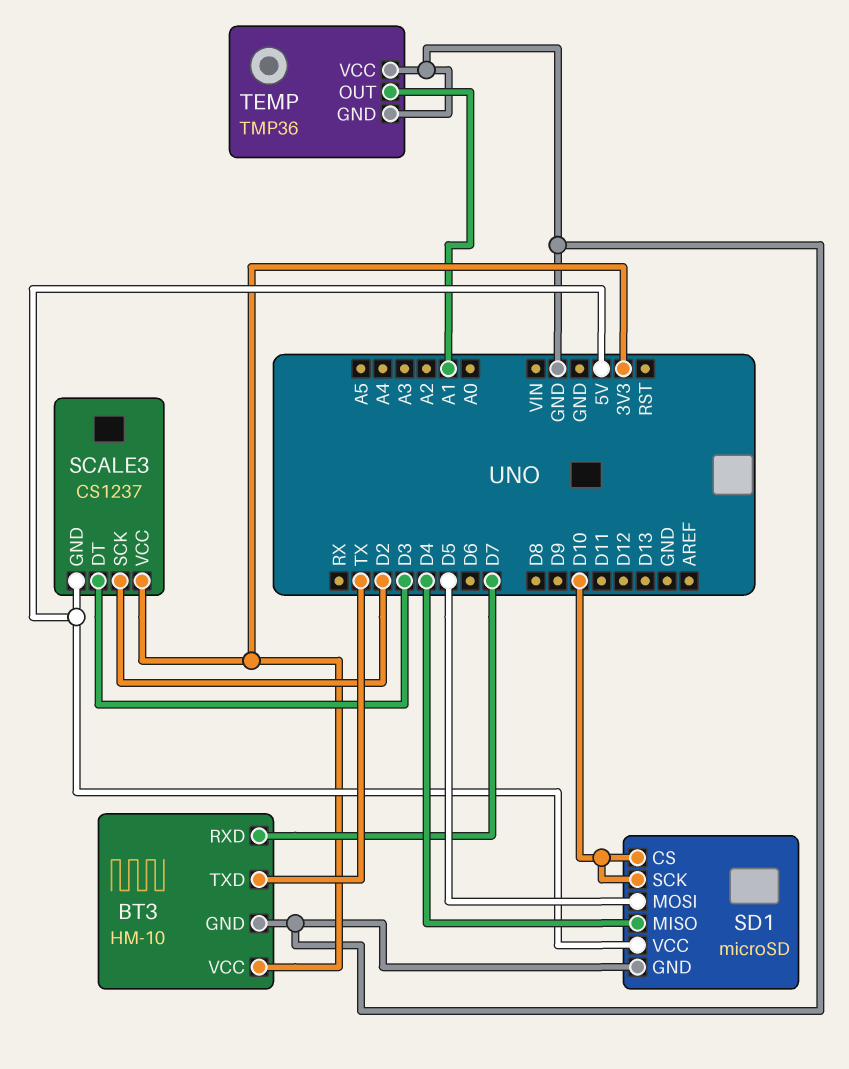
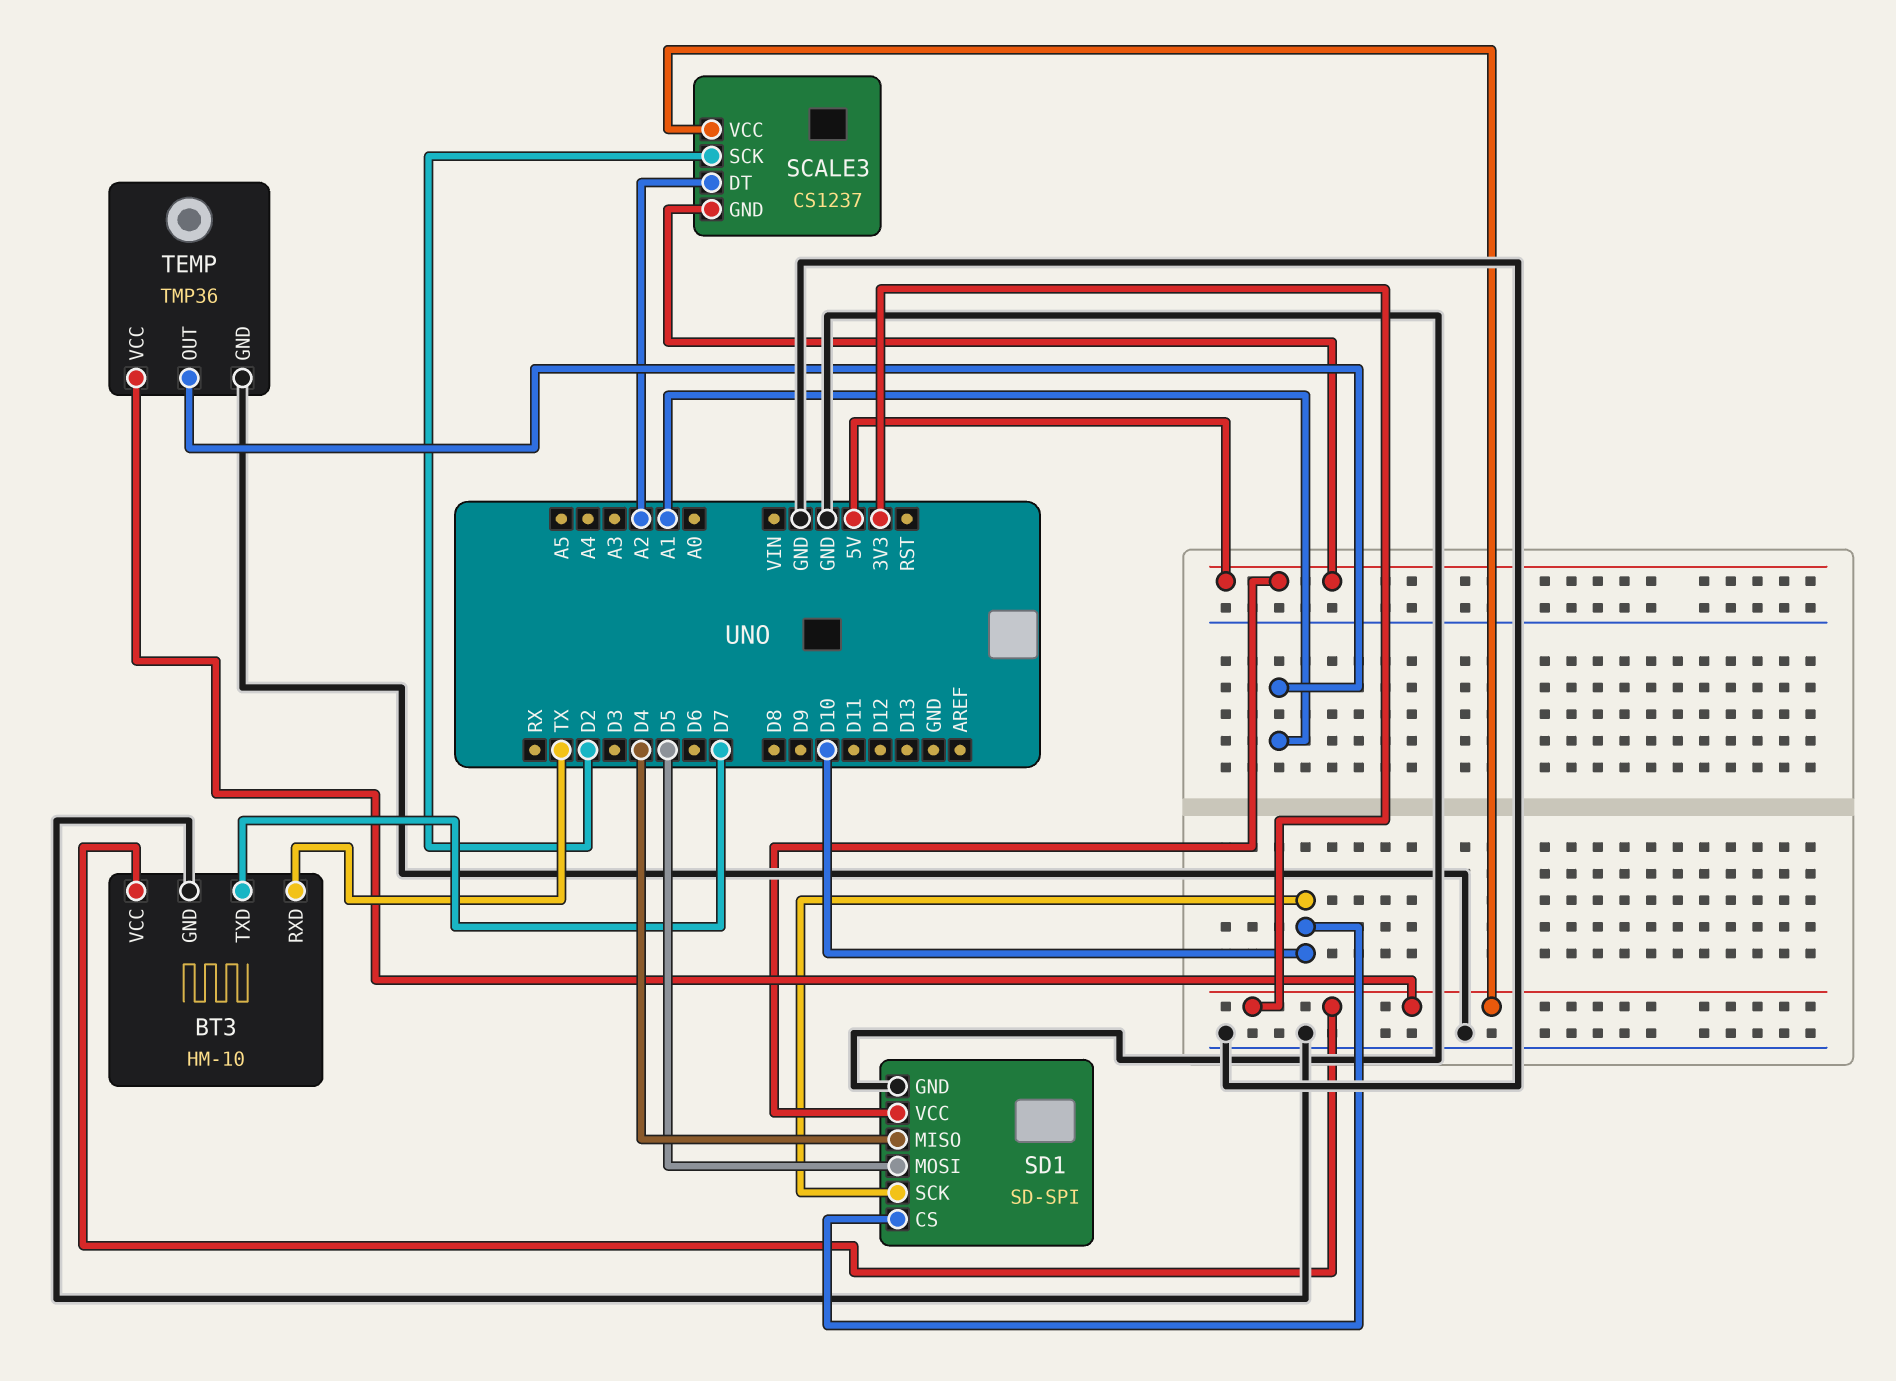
BT3 pin RXD: D7 -> TX
BT3 pin TXD: TX -> D7
SCALE3 pin DT: D3 -> A2
SD1: microSD -> SD-SPI
TEMP pin VCC: GND -> 3V3

